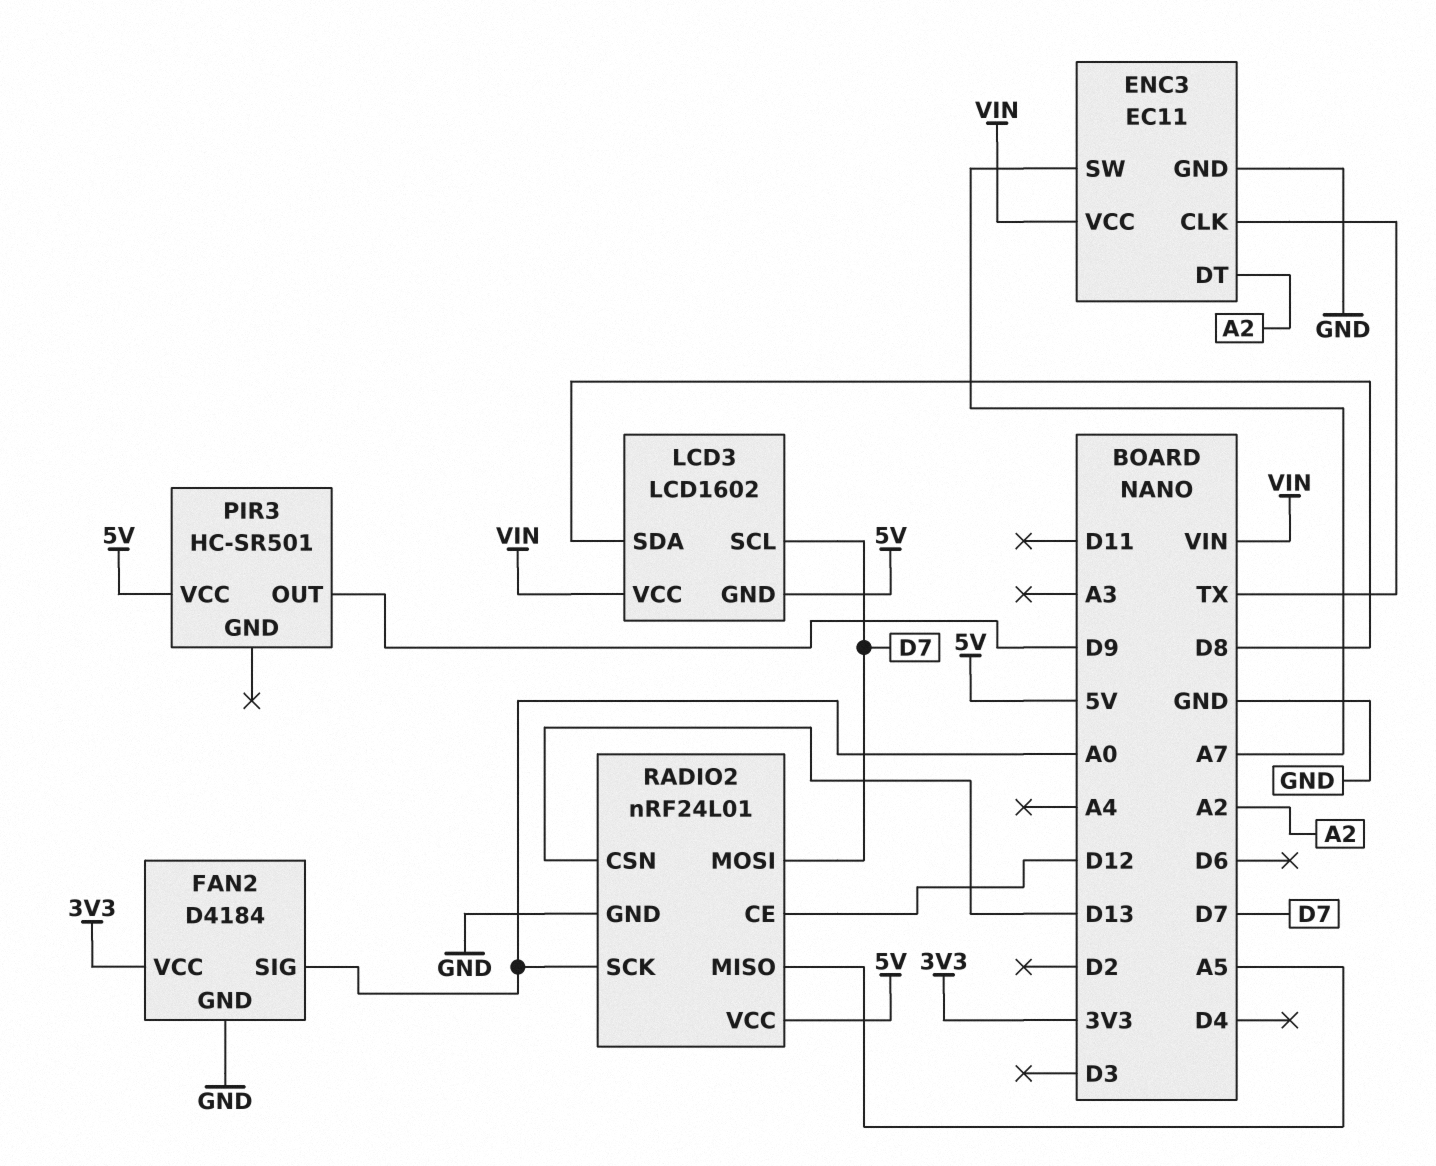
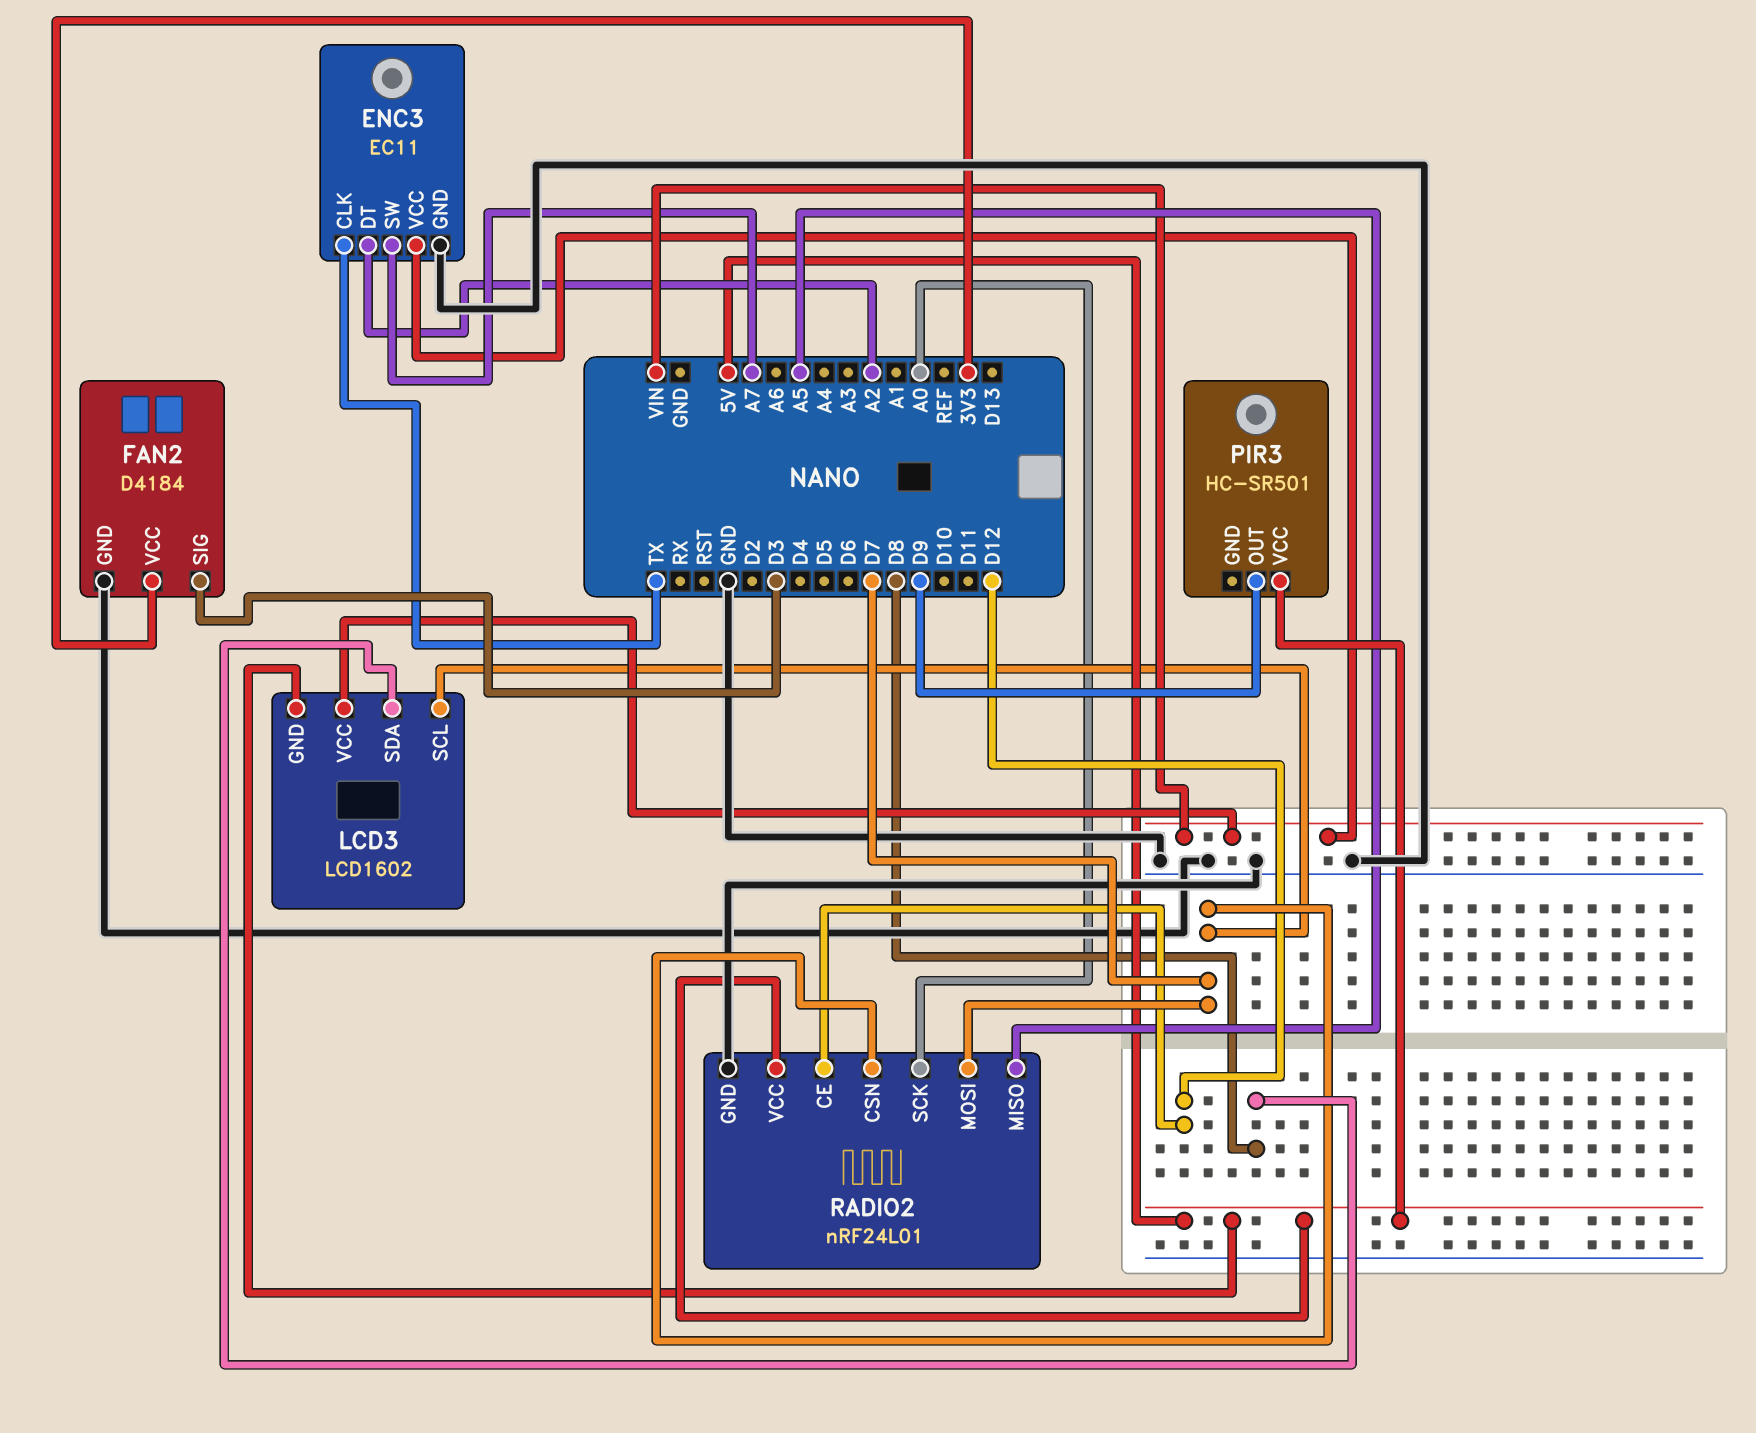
FAN2 pin SIG: A0 -> D3
RADIO2 pin CSN: D13 -> D7

